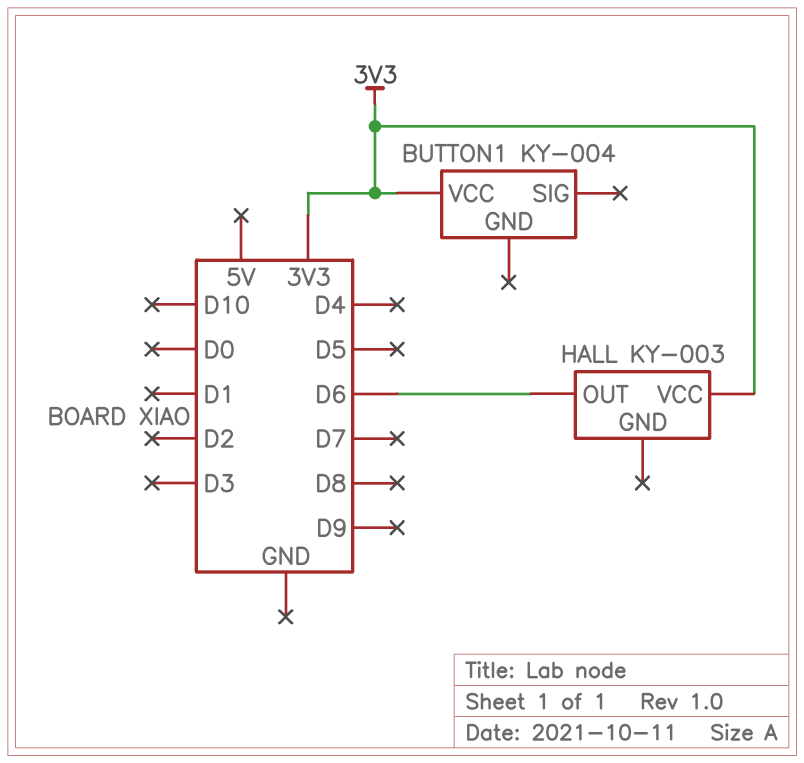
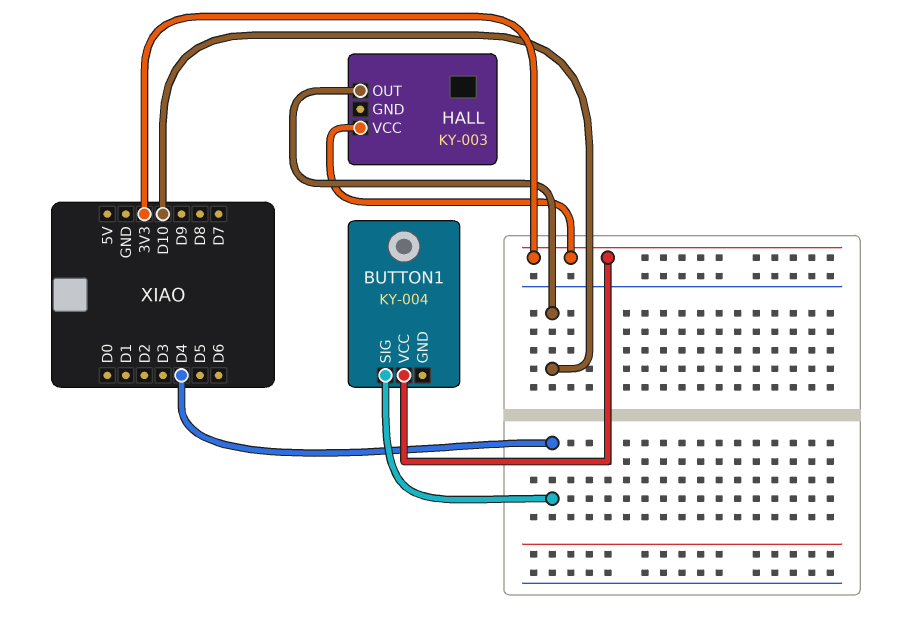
BUTTON1 pin SIG: none -> D4
HALL pin OUT: D6 -> D10

